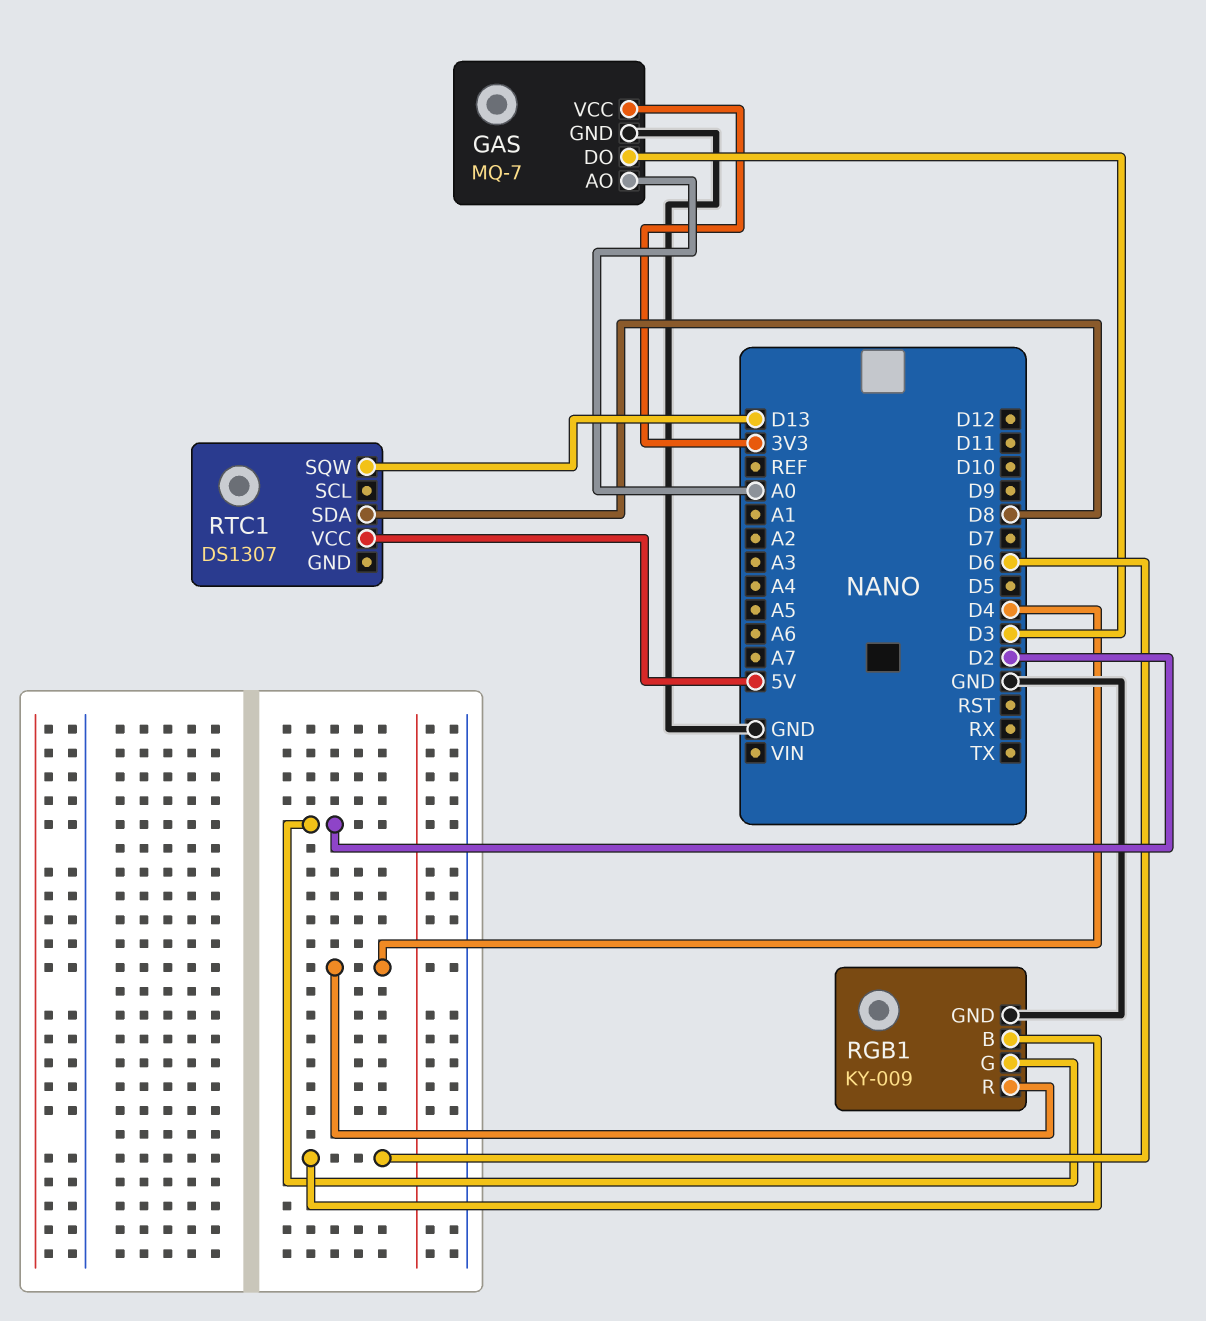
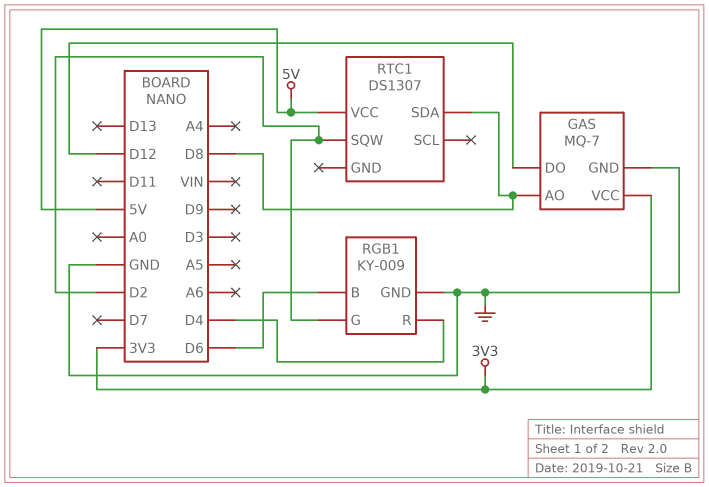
GAS pin AO: A0 -> D8
GAS pin DO: D3 -> D12
RTC1 pin SQW: D13 -> D2

